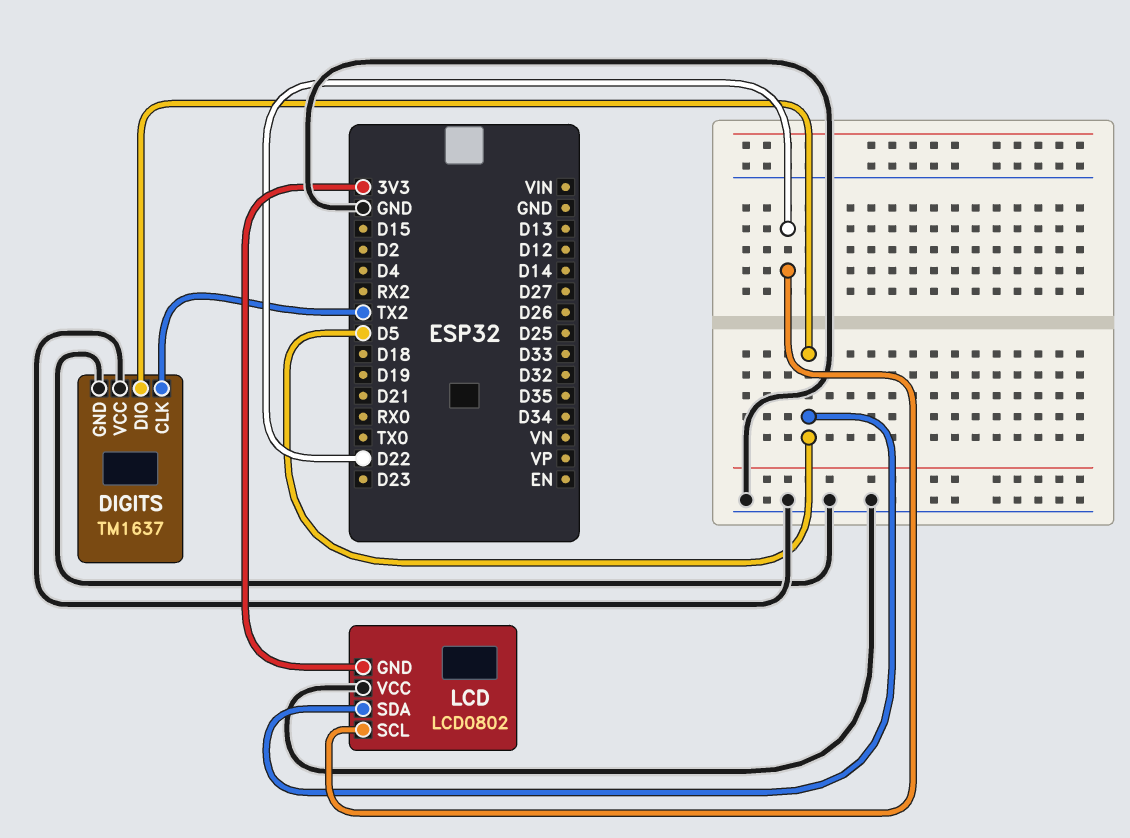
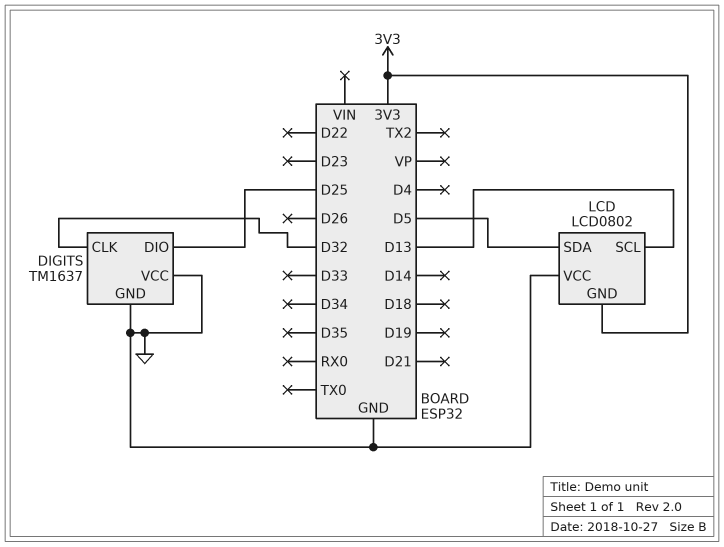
DIGITS pin CLK: TX2 -> D32
DIGITS pin DIO: D5 -> D25
LCD pin SCL: D22 -> D13

